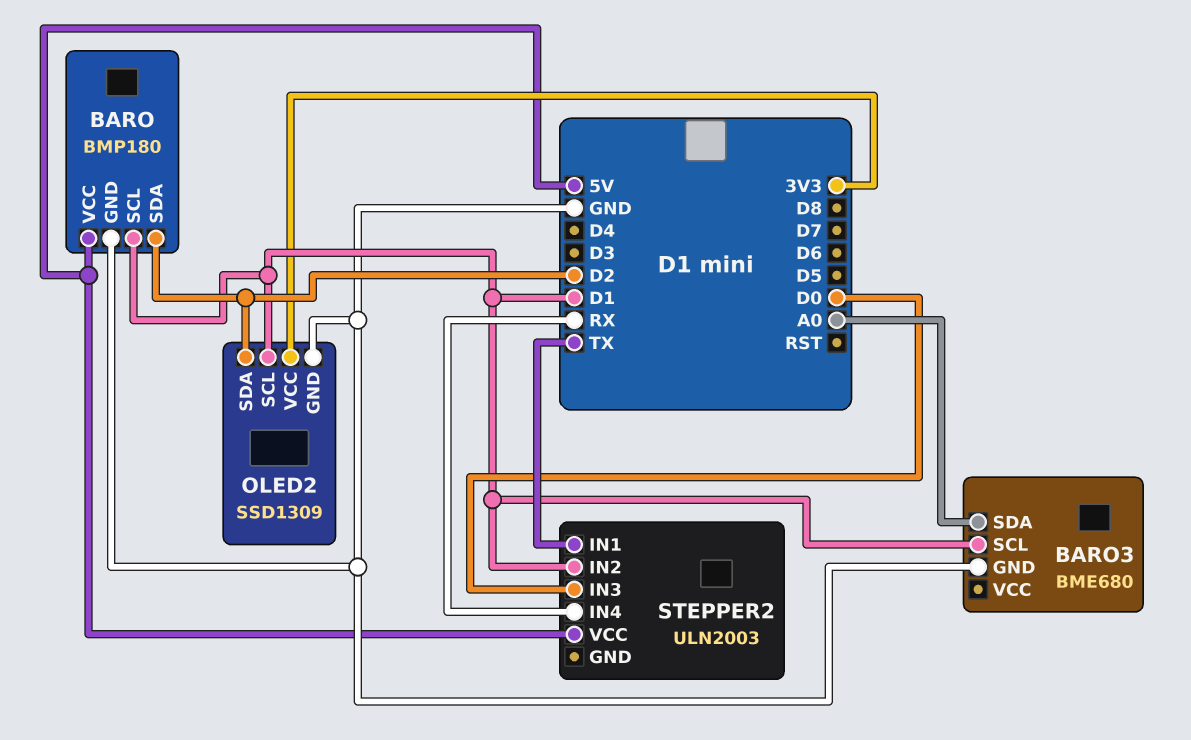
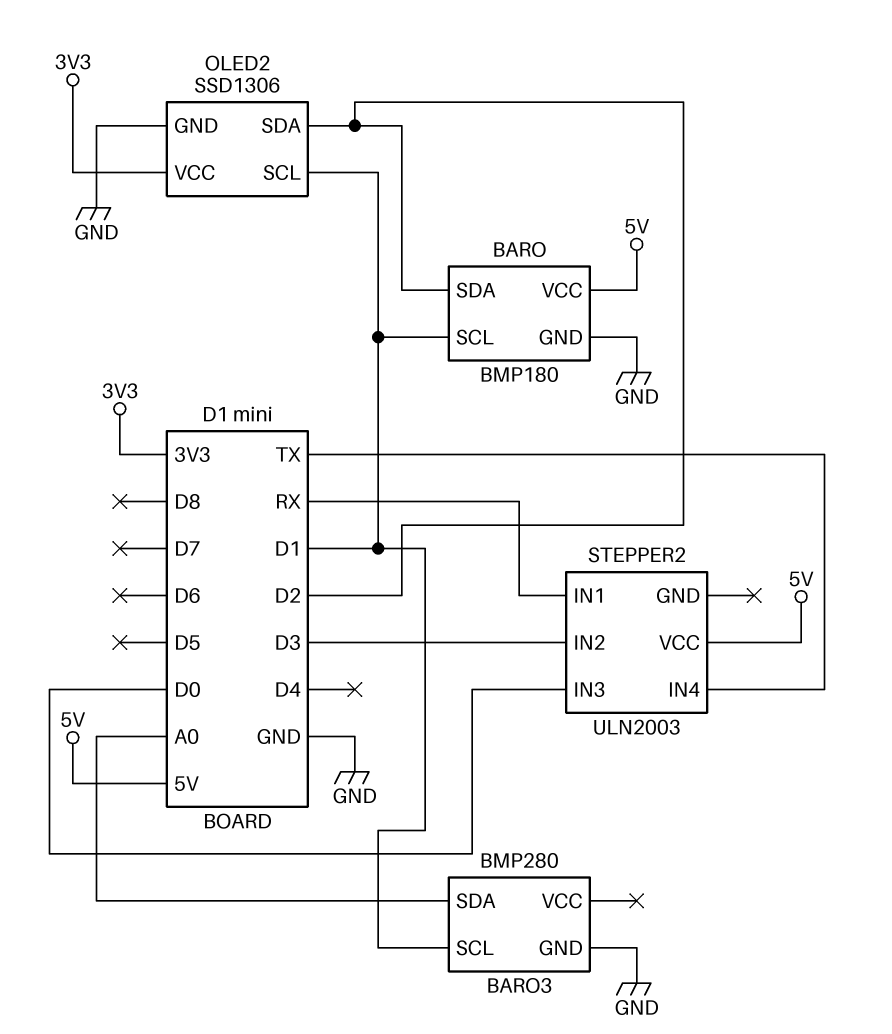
BARO3: BME680 -> BMP280
OLED2: SSD1309 -> SSD1306
STEPPER2 pin IN1: TX -> RX
STEPPER2 pin IN2: D1 -> D3
STEPPER2 pin IN4: RX -> TX

